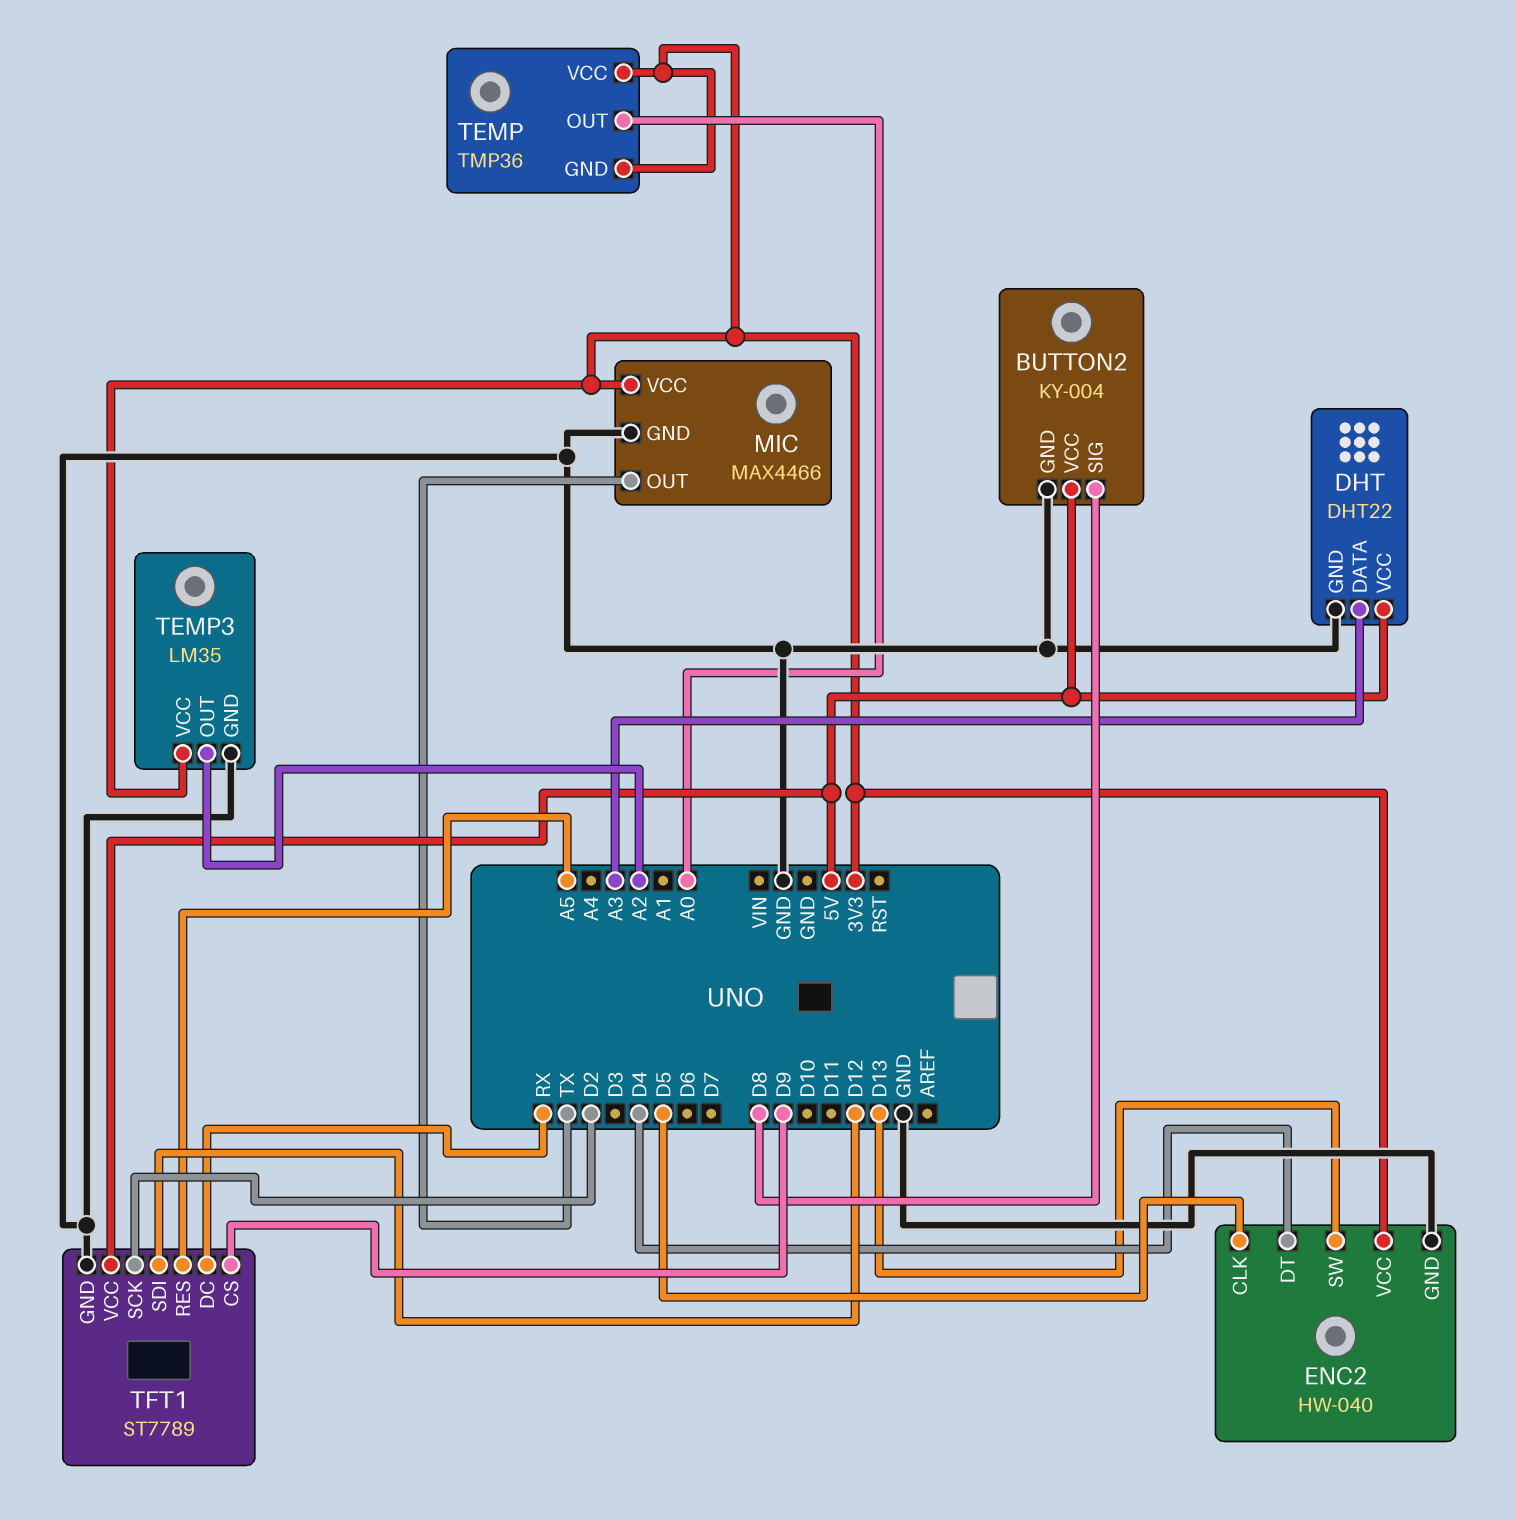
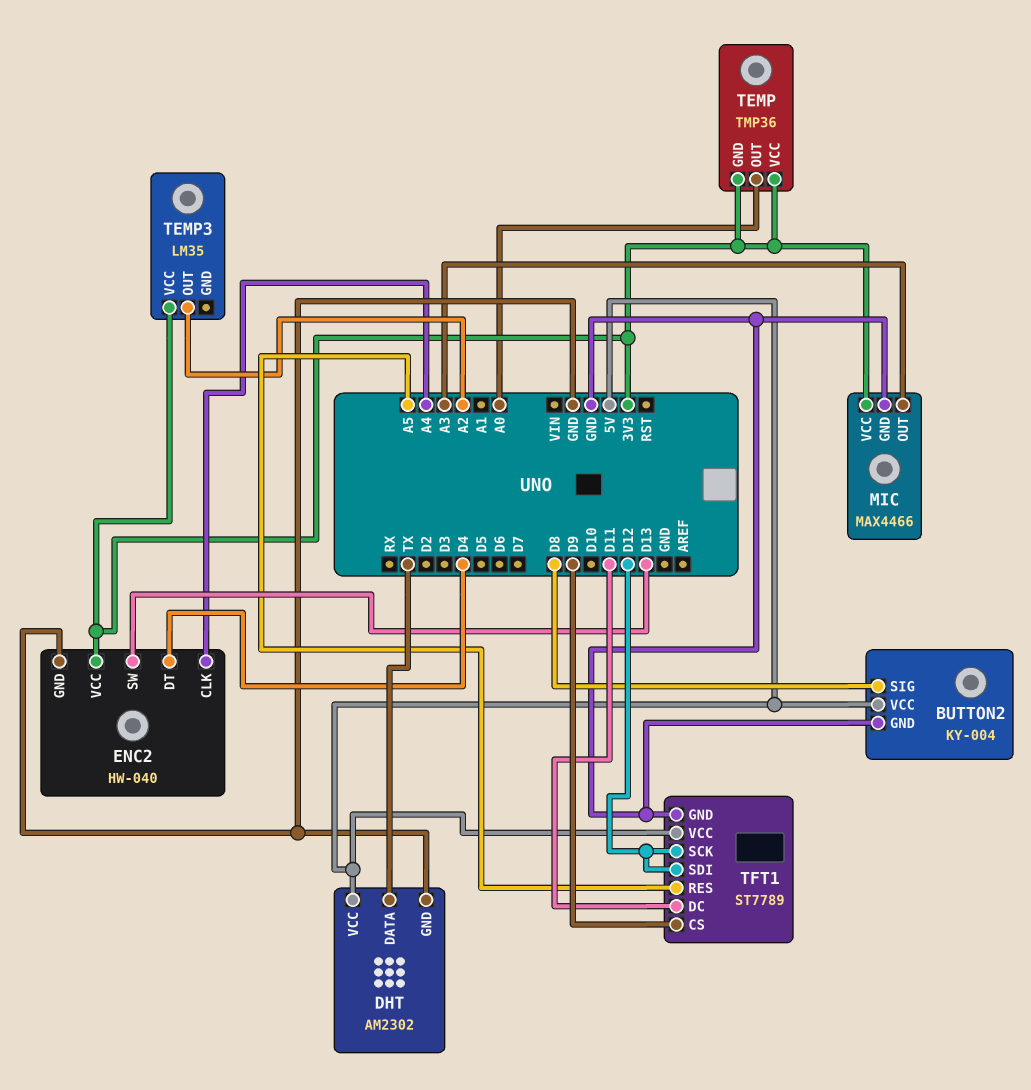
DHT: DHT22 -> AM2302
DHT pin DATA: A3 -> TX
ENC2 pin CLK: D5 -> A4
MIC pin OUT: TX -> A3
TEMP3 pin GND: GND -> none
TFT1 pin DC: RX -> D11
TFT1 pin SCK: D2 -> D12

